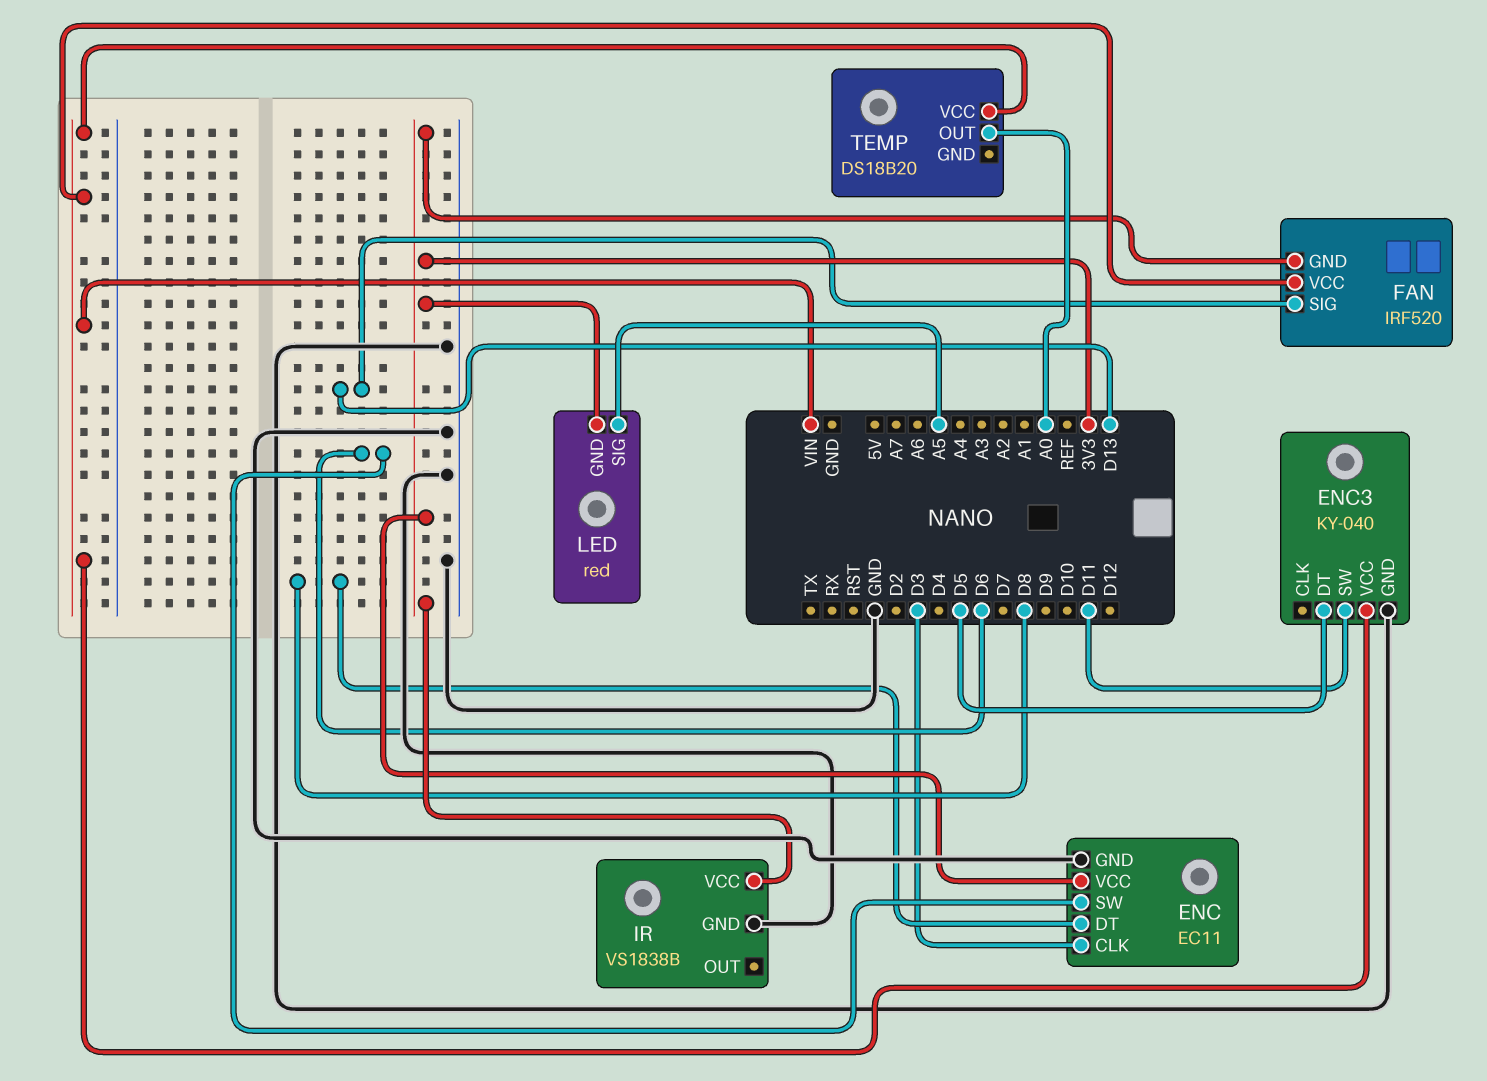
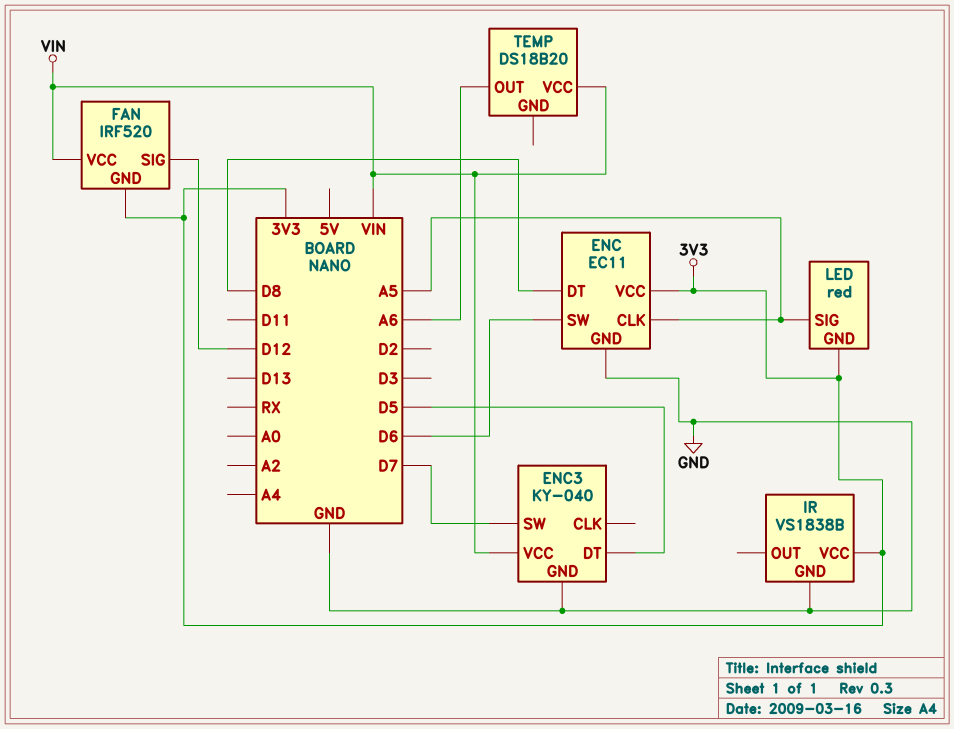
ENC pin CLK: D3 -> A5
ENC3 pin SW: D11 -> D7
FAN pin SIG: D13 -> D12
TEMP pin OUT: A0 -> A6

